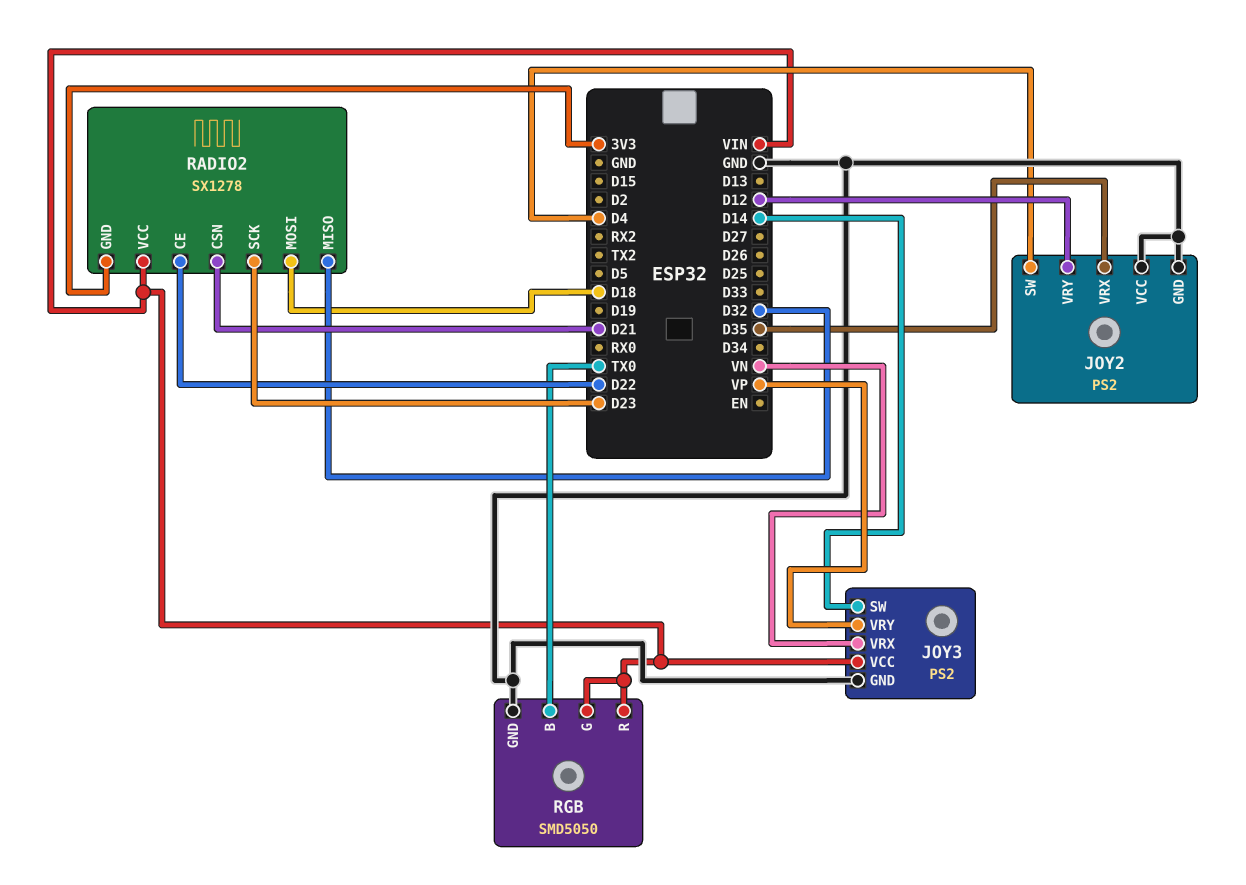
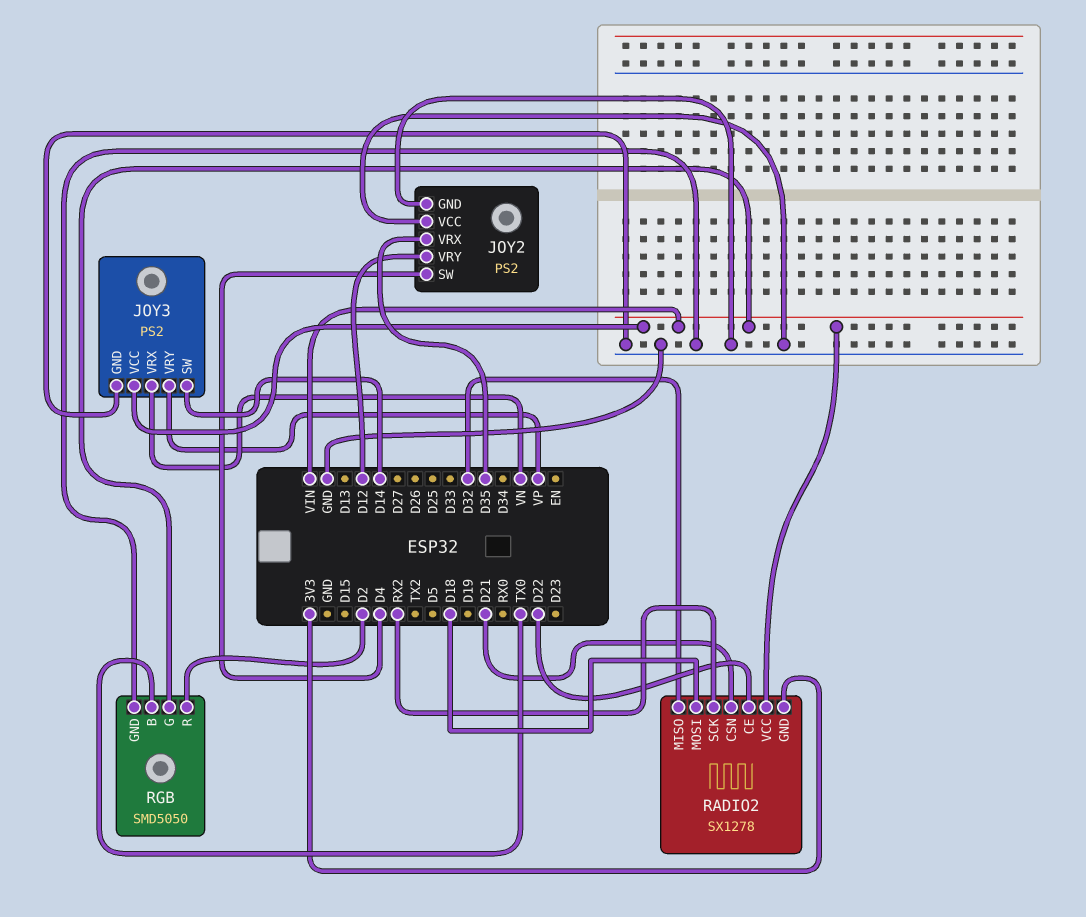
RADIO2 pin SCK: D23 -> RX2
RGB pin R: VIN -> D2

